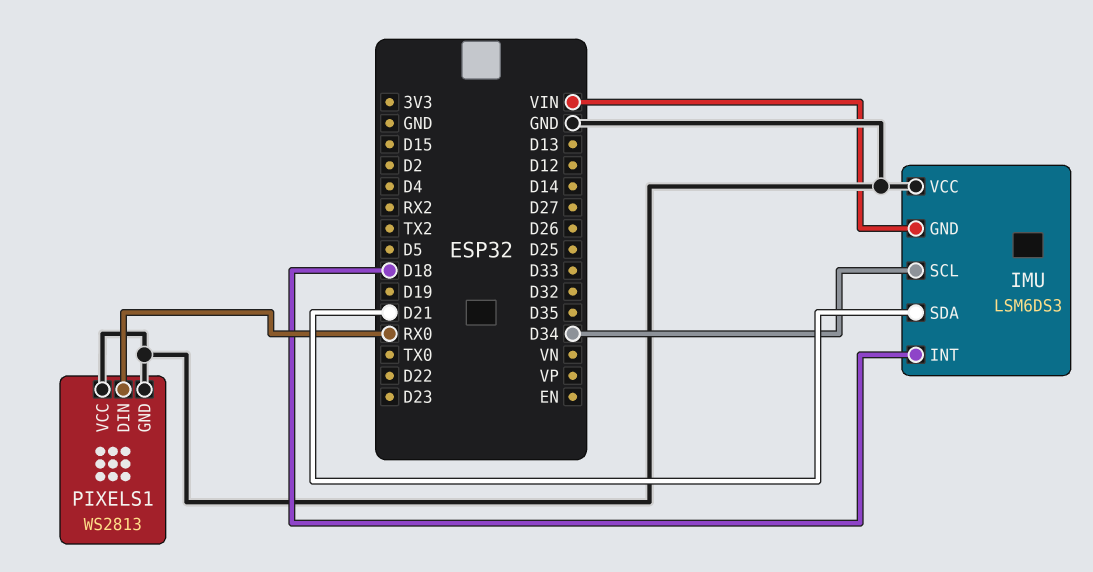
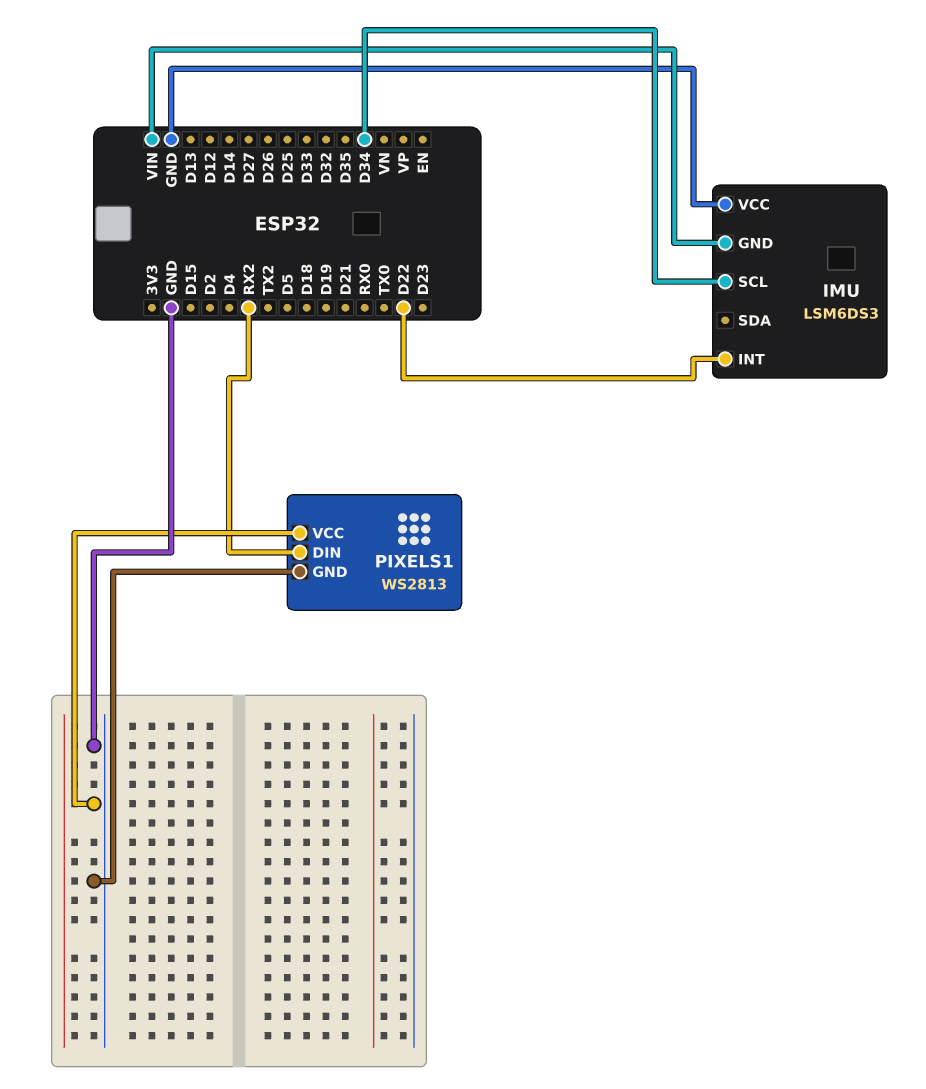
IMU pin INT: D18 -> D22
IMU pin SDA: D21 -> none
PIXELS1 pin DIN: RX0 -> RX2

